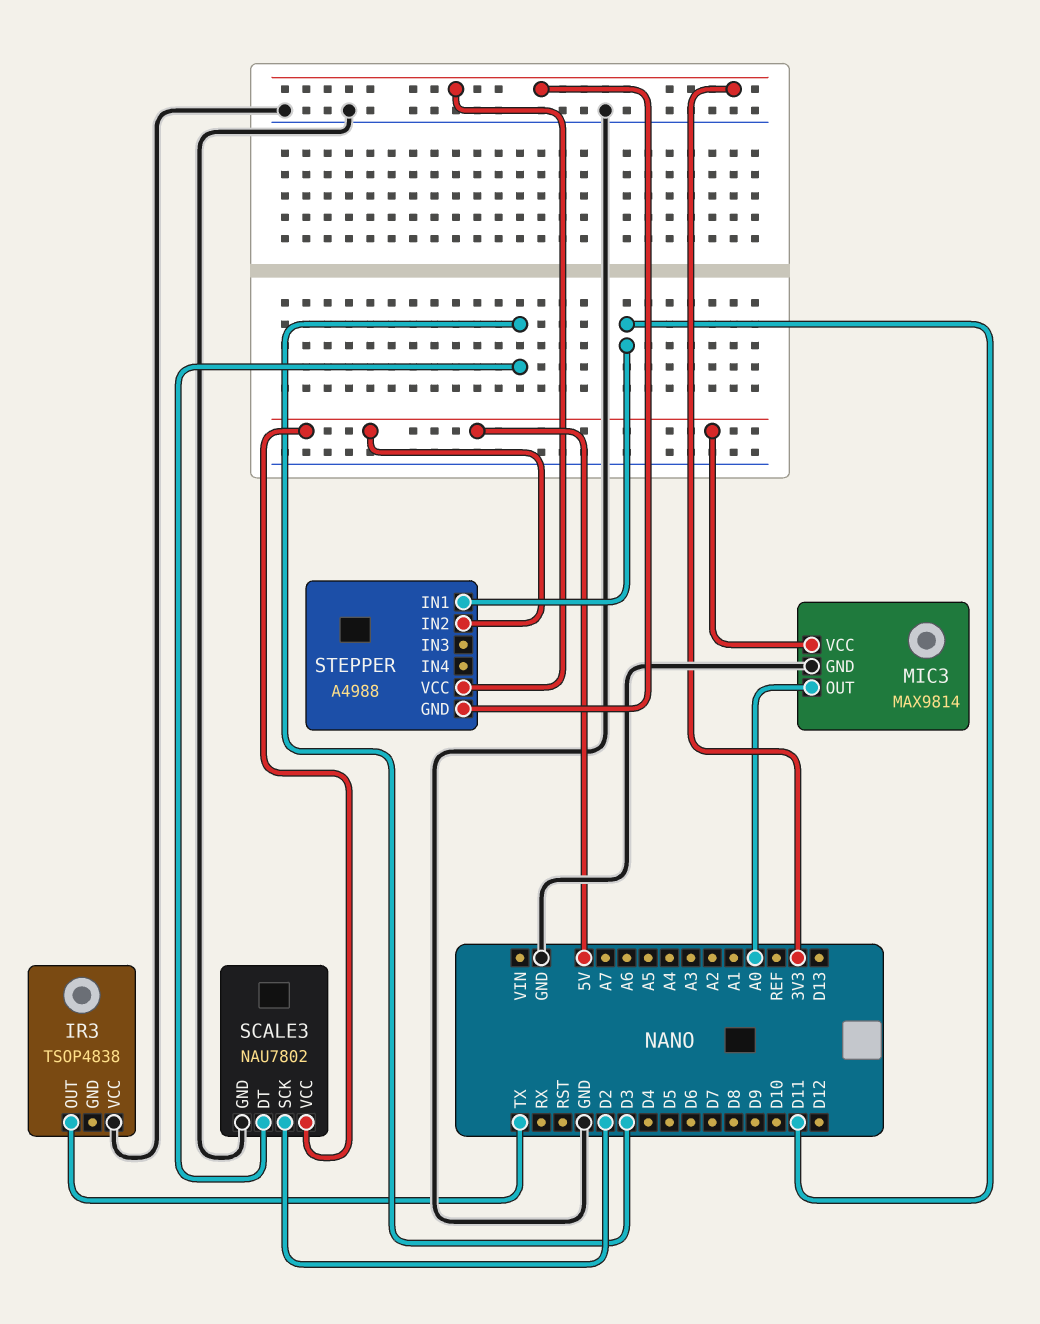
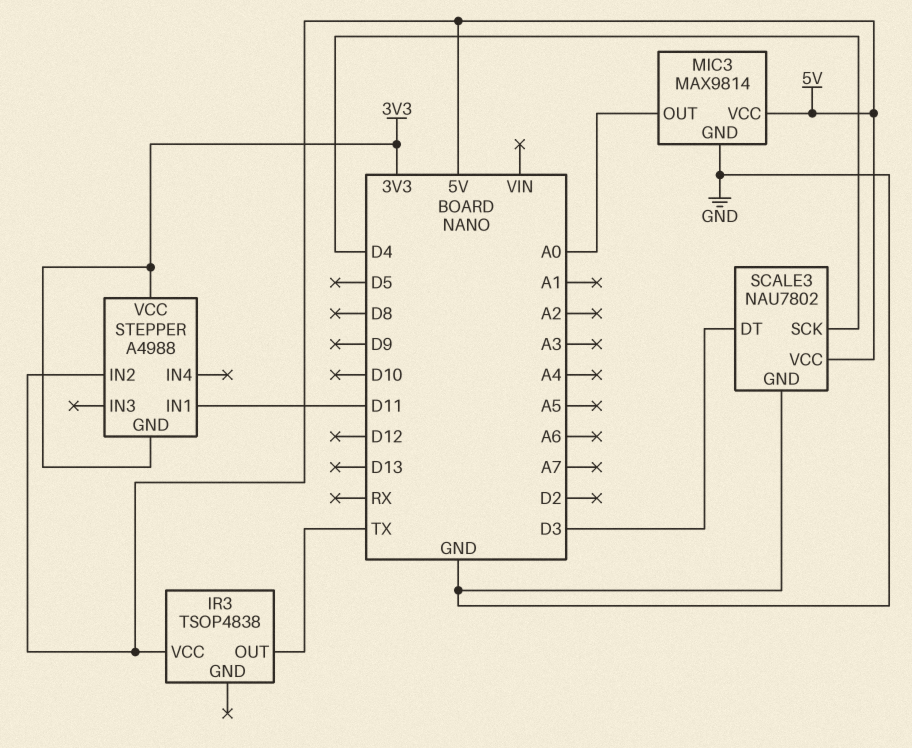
IR3 pin VCC: GND -> 5V
SCALE3 pin SCK: D2 -> D4

